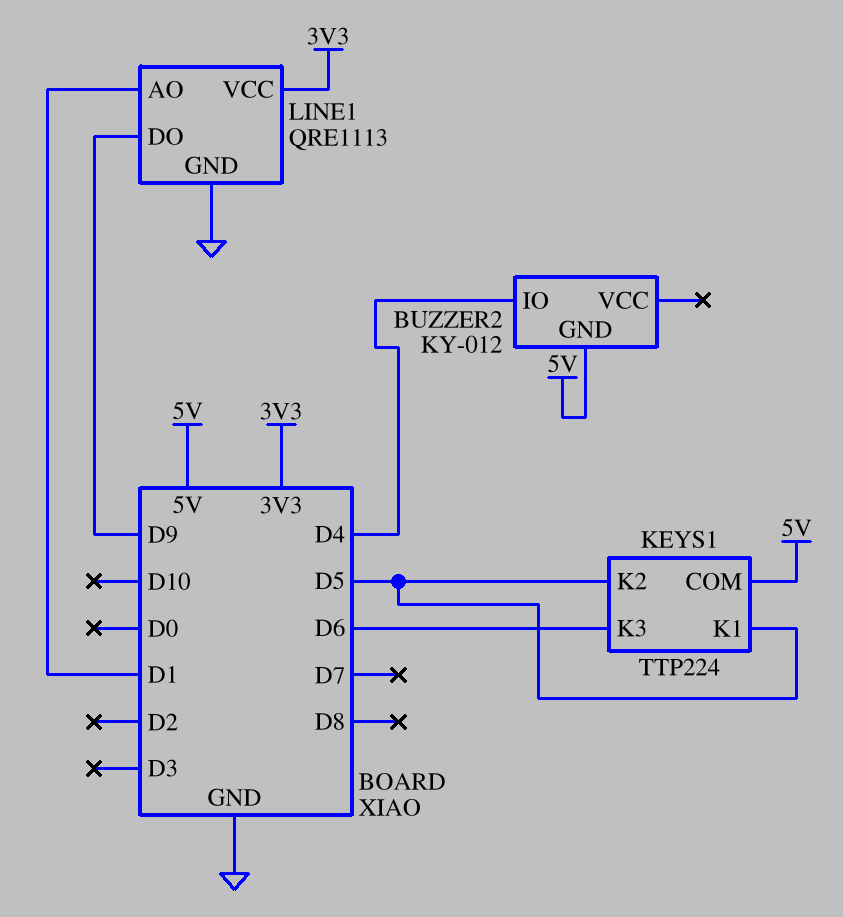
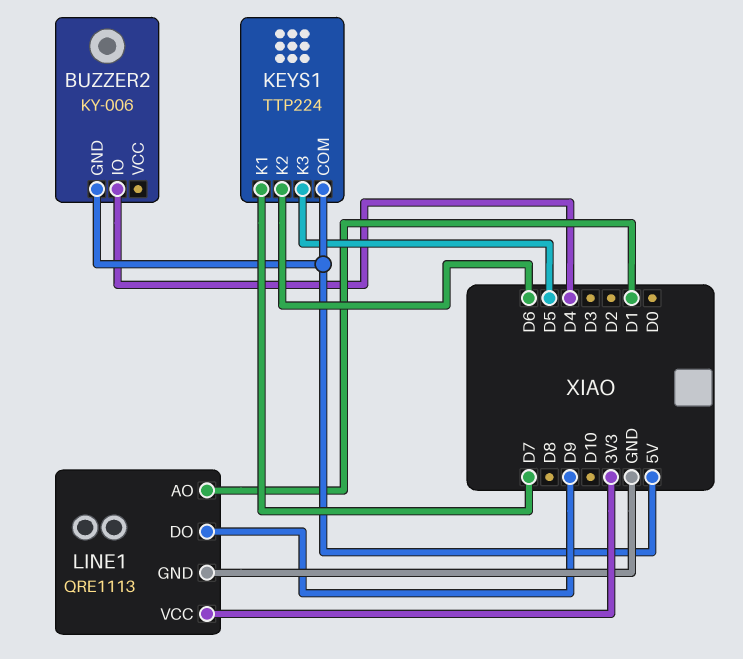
BUZZER2: KY-012 -> KY-006
KEYS1 pin K1: D5 -> D7
KEYS1 pin K2: D5 -> D6
KEYS1 pin K3: D6 -> D5

